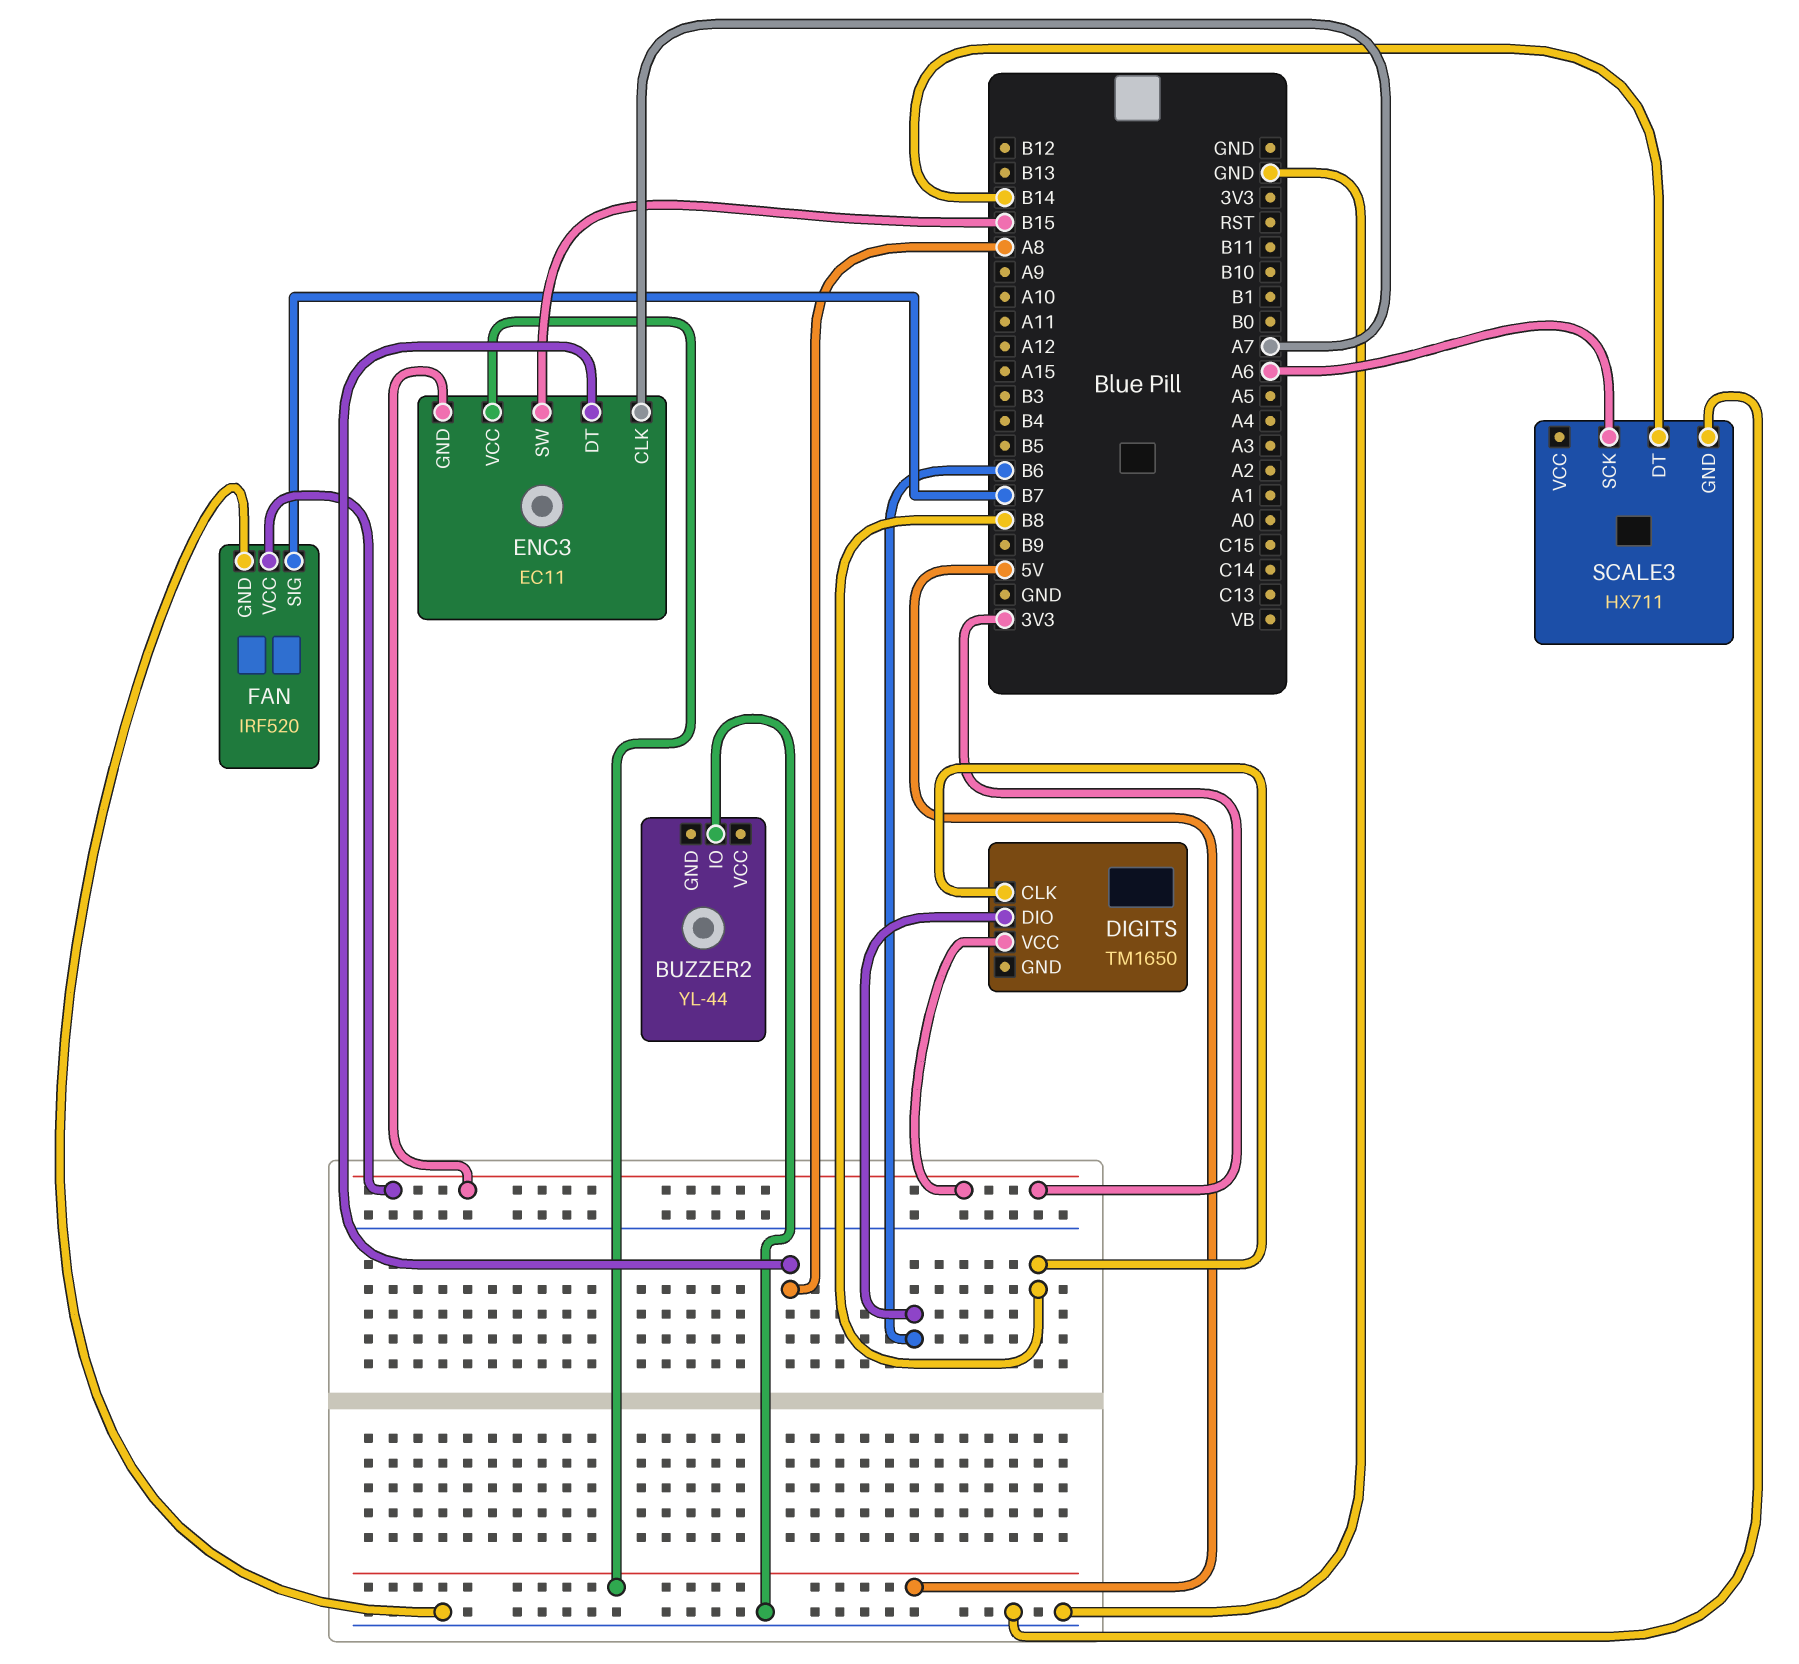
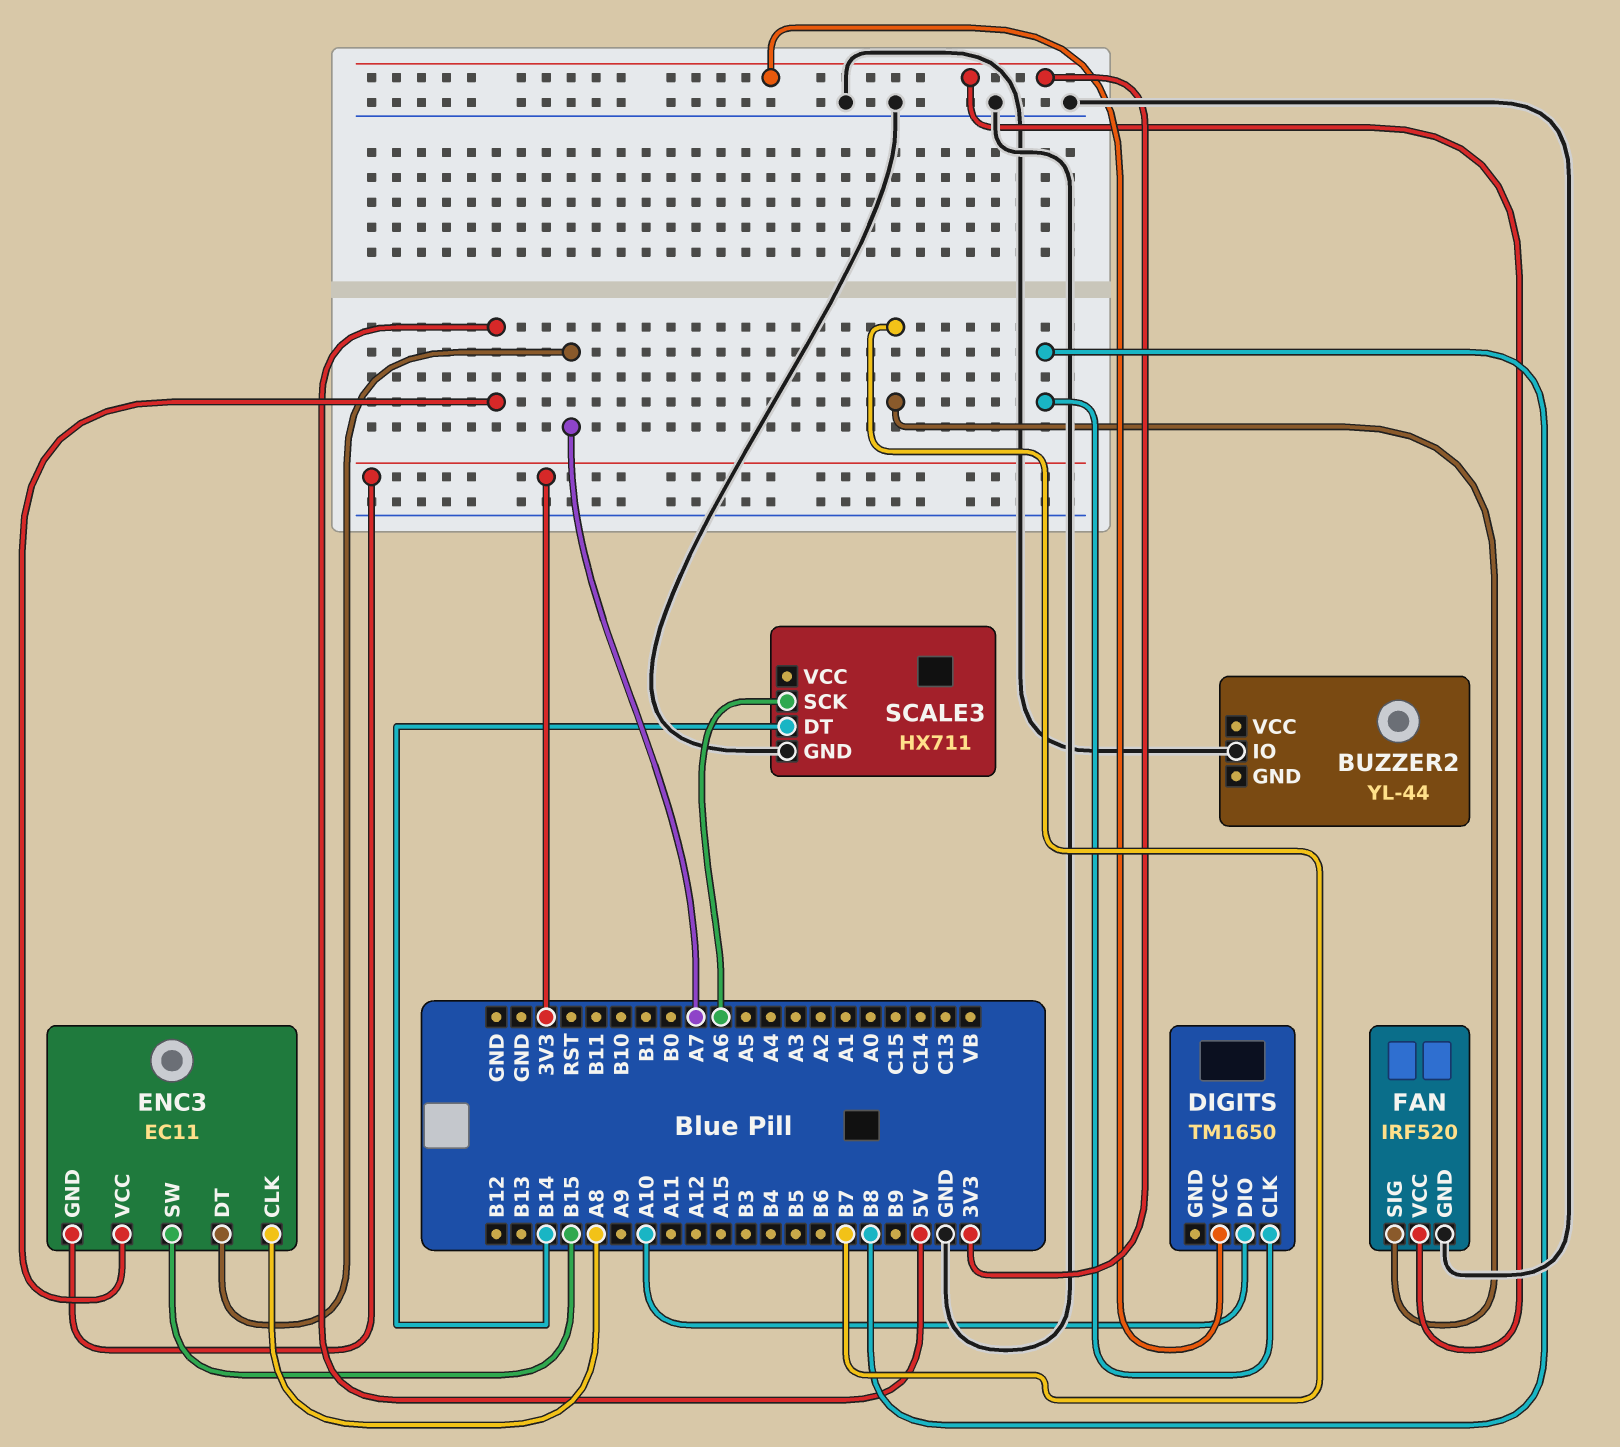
DIGITS pin DIO: B6 -> A10
ENC3 pin CLK: A7 -> A8
ENC3 pin DT: A8 -> A7

